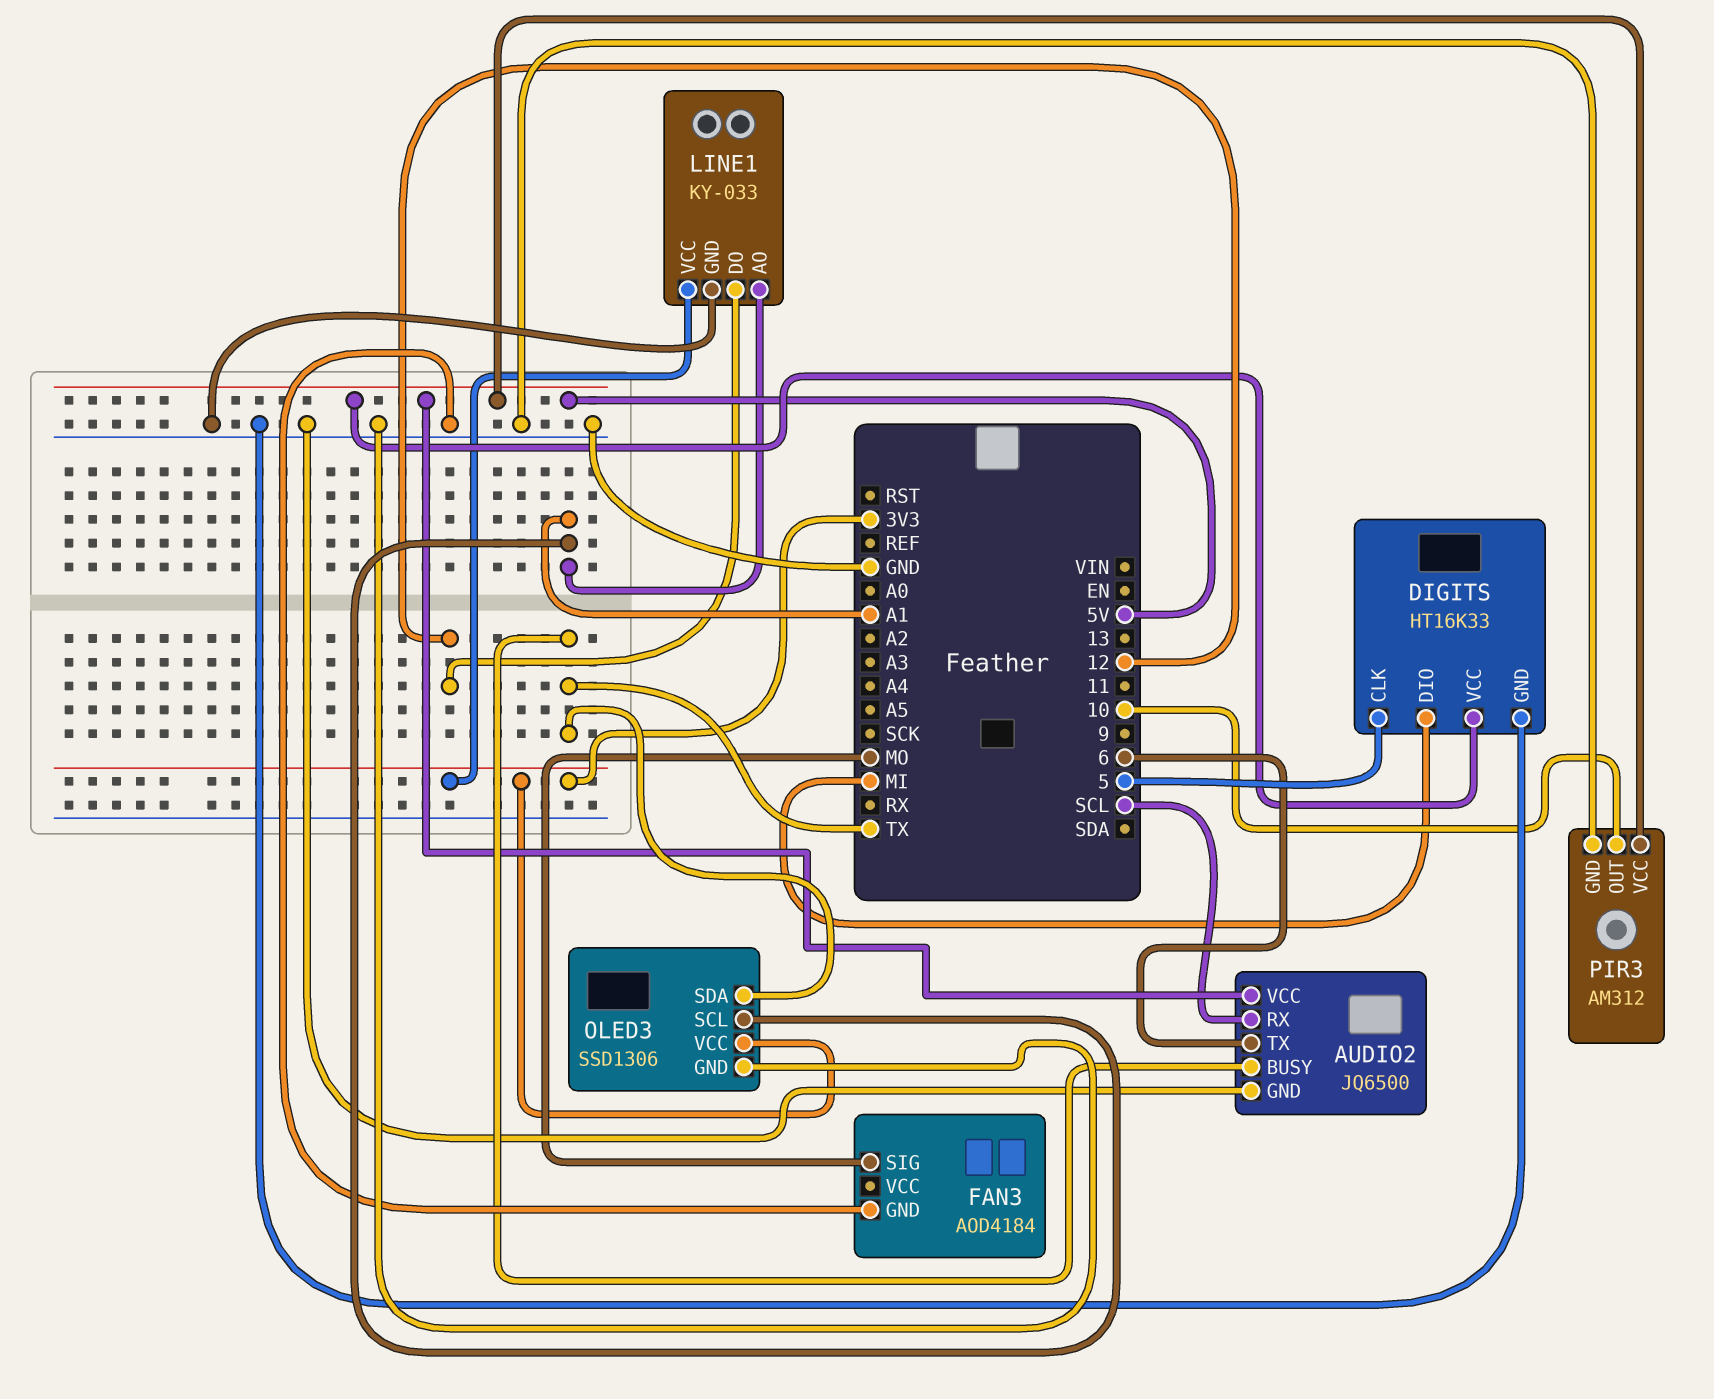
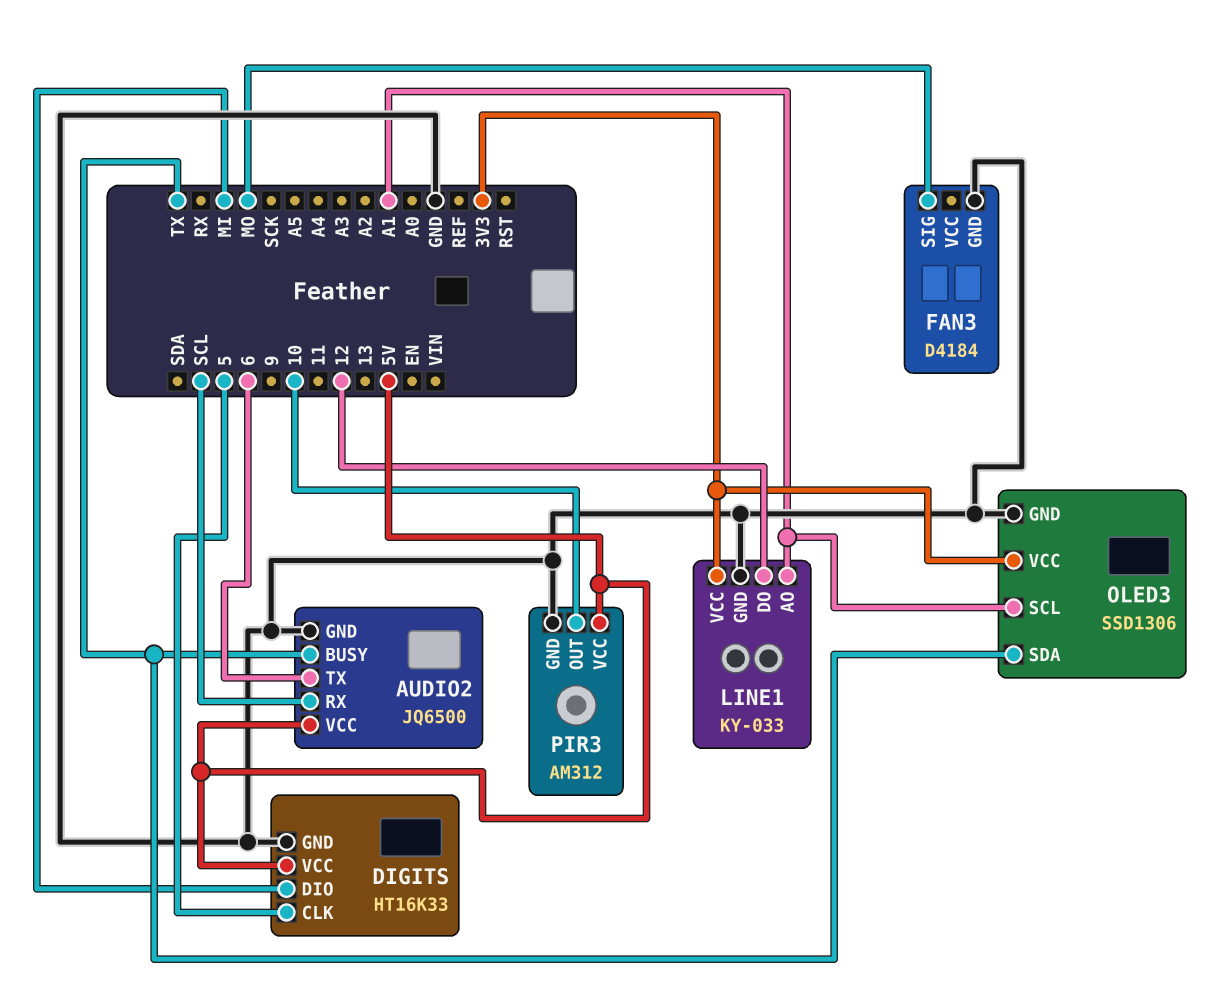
FAN3: AOD4184 -> D4184

